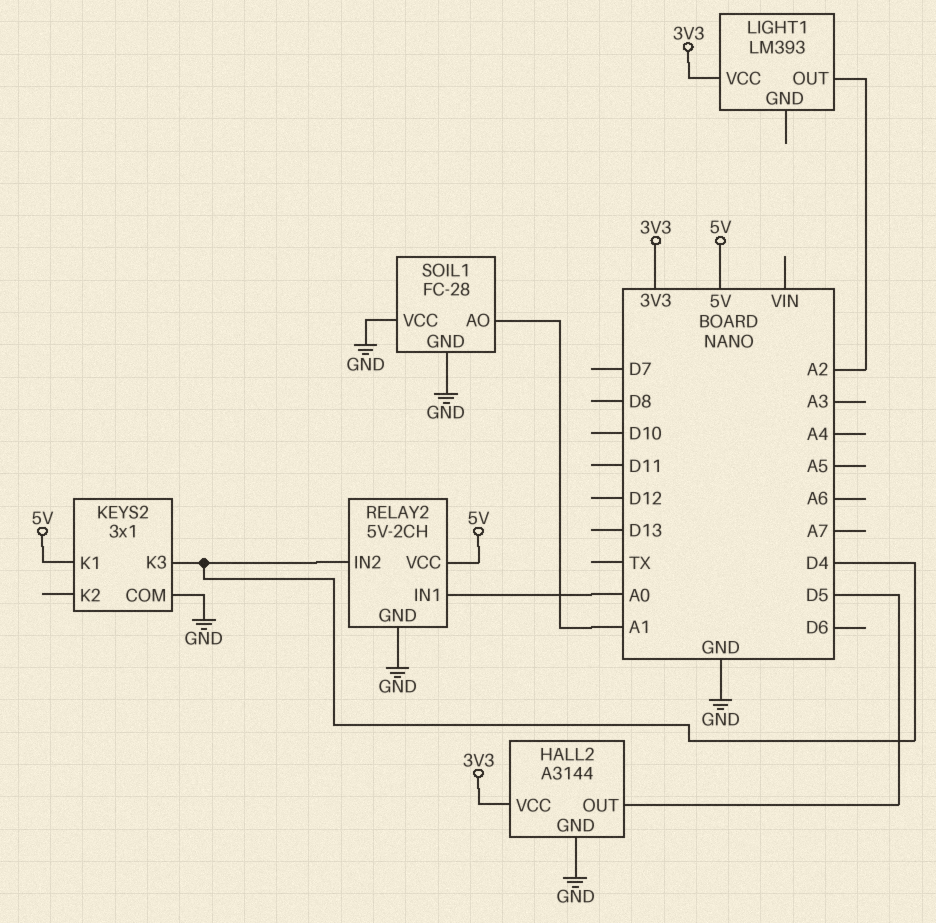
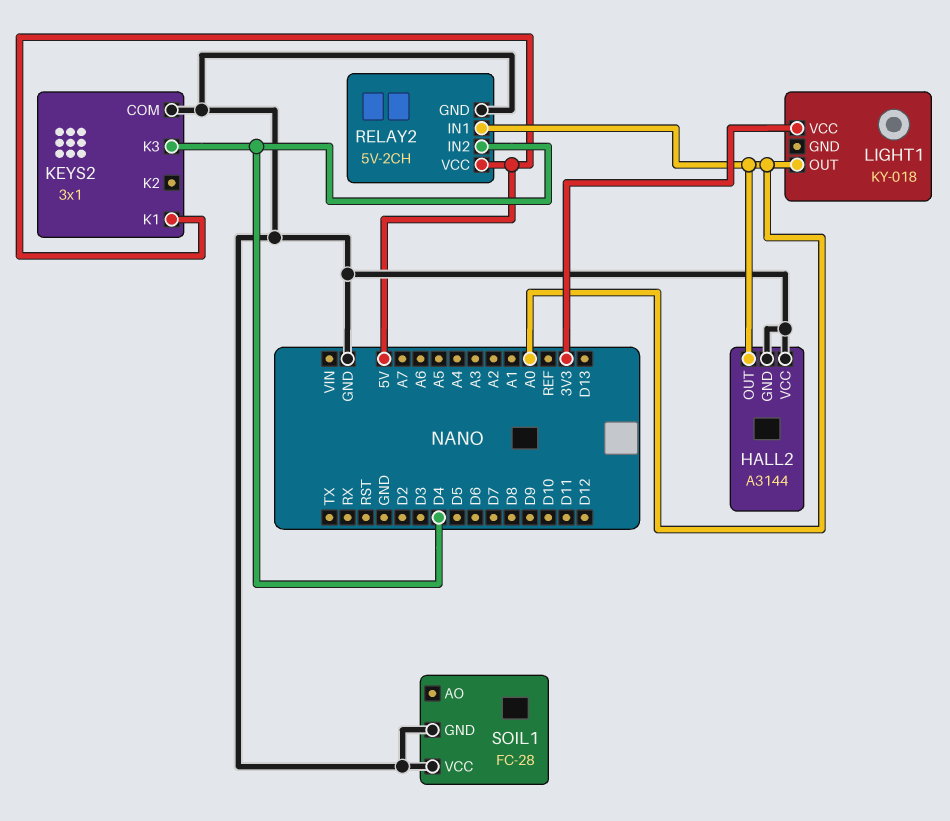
HALL2 pin OUT: D5 -> A0
HALL2 pin VCC: 3V3 -> GND
LIGHT1: LM393 -> KY-018
LIGHT1 pin OUT: A2 -> A0
SOIL1 pin AO: A1 -> none

